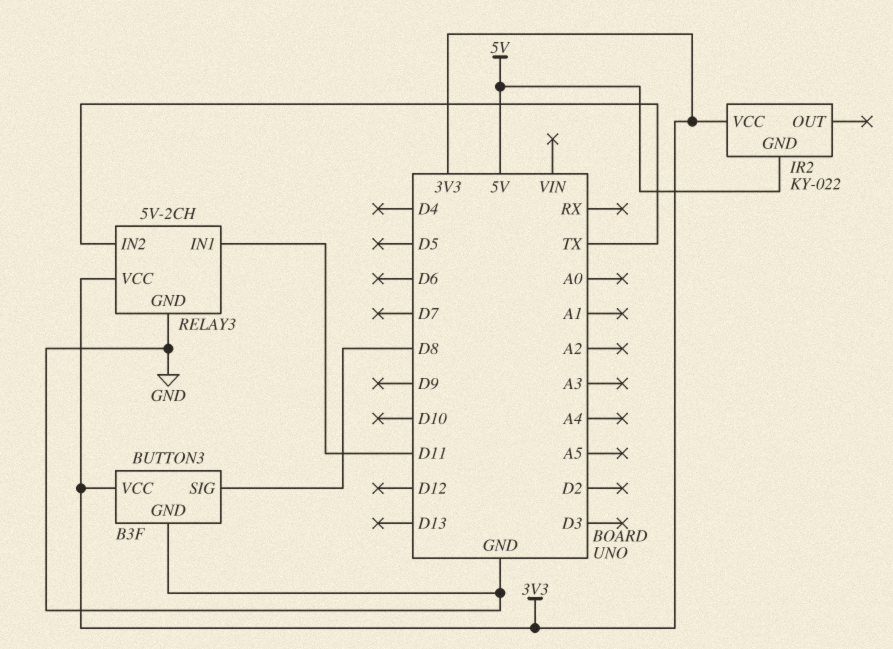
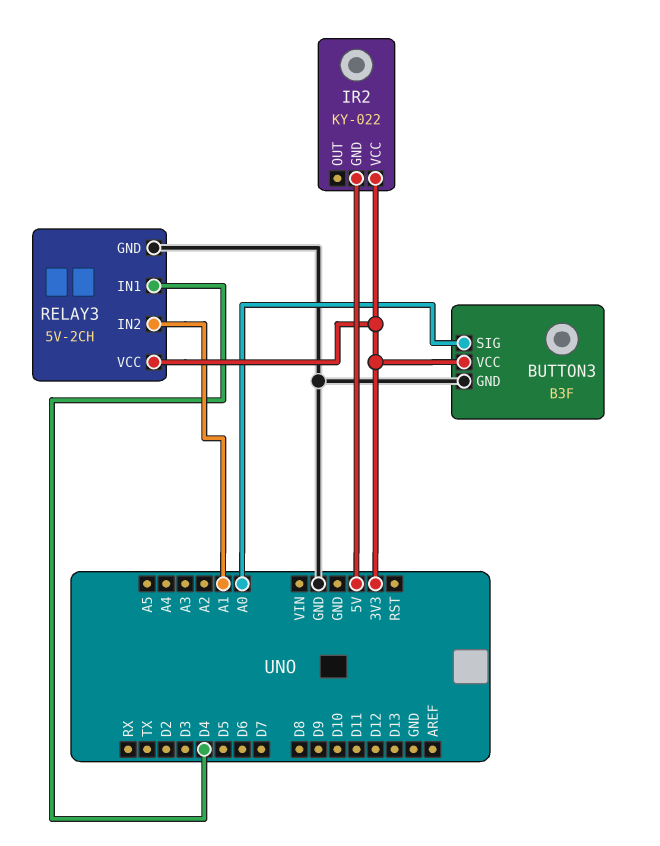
BUTTON3 pin SIG: D8 -> A0
RELAY3 pin IN1: D11 -> D4
RELAY3 pin IN2: TX -> A1

